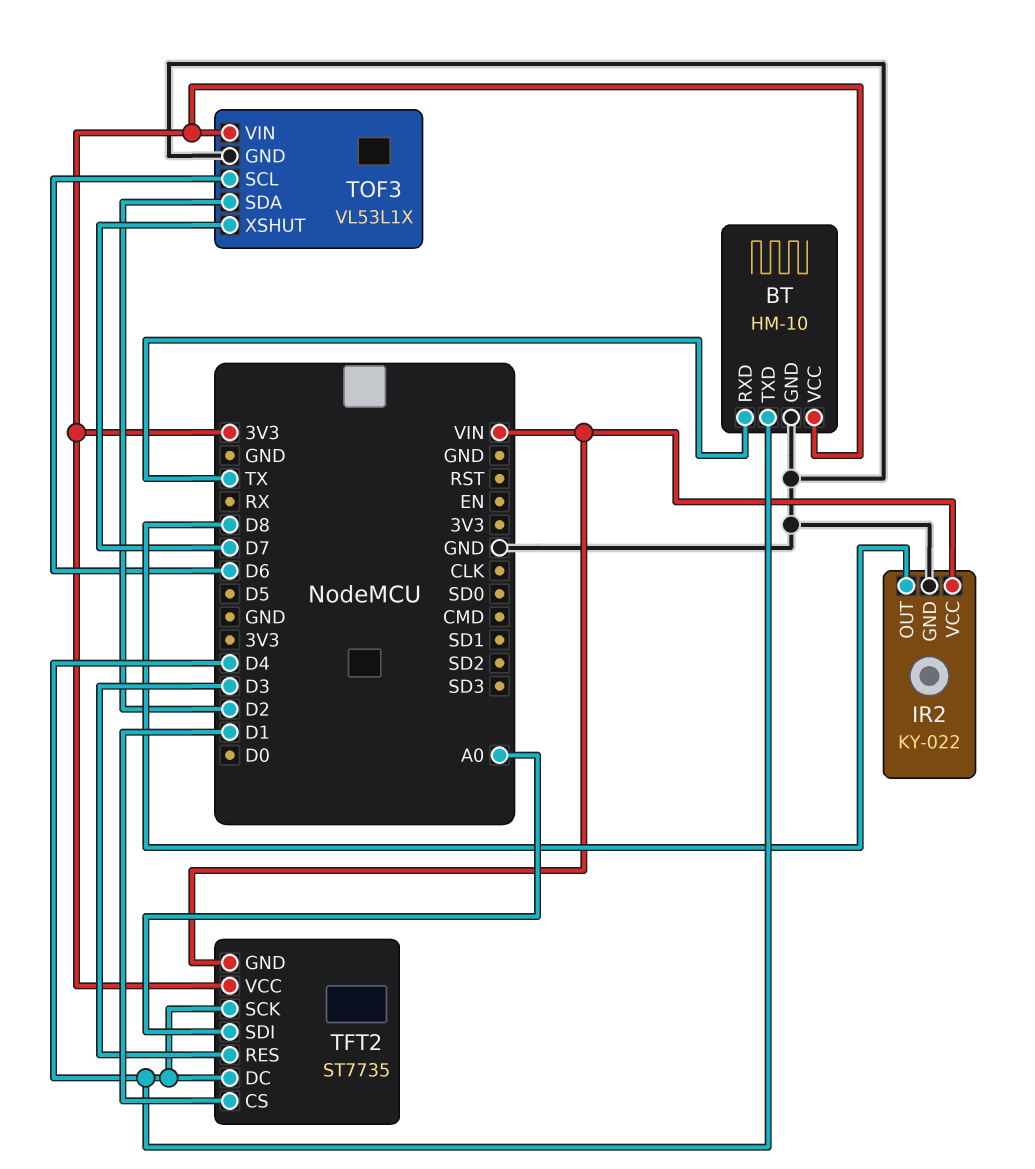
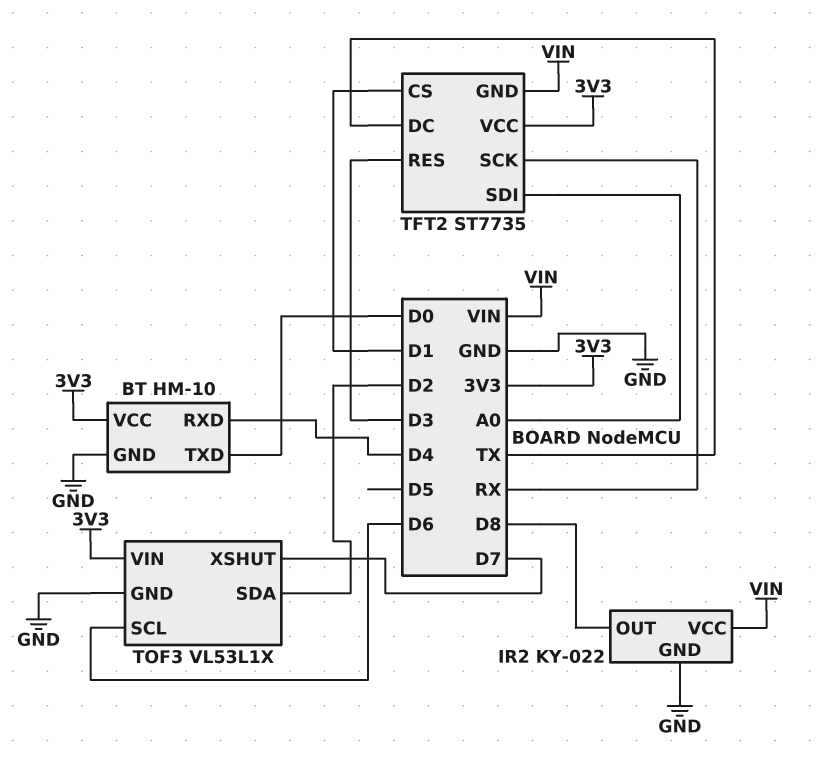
BT pin RXD: TX -> D4
BT pin TXD: D4 -> D0
TFT2 pin DC: D4 -> TX
TFT2 pin SCK: D4 -> RX

